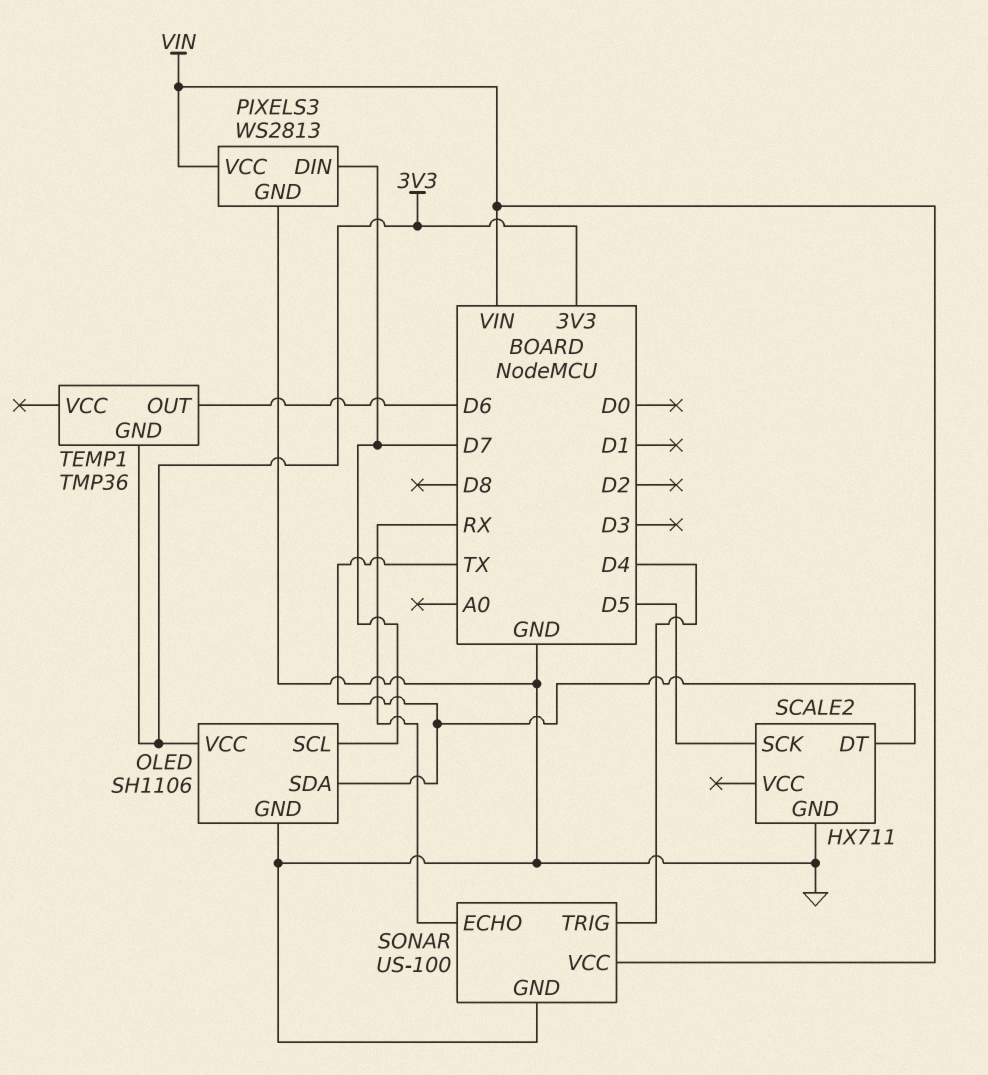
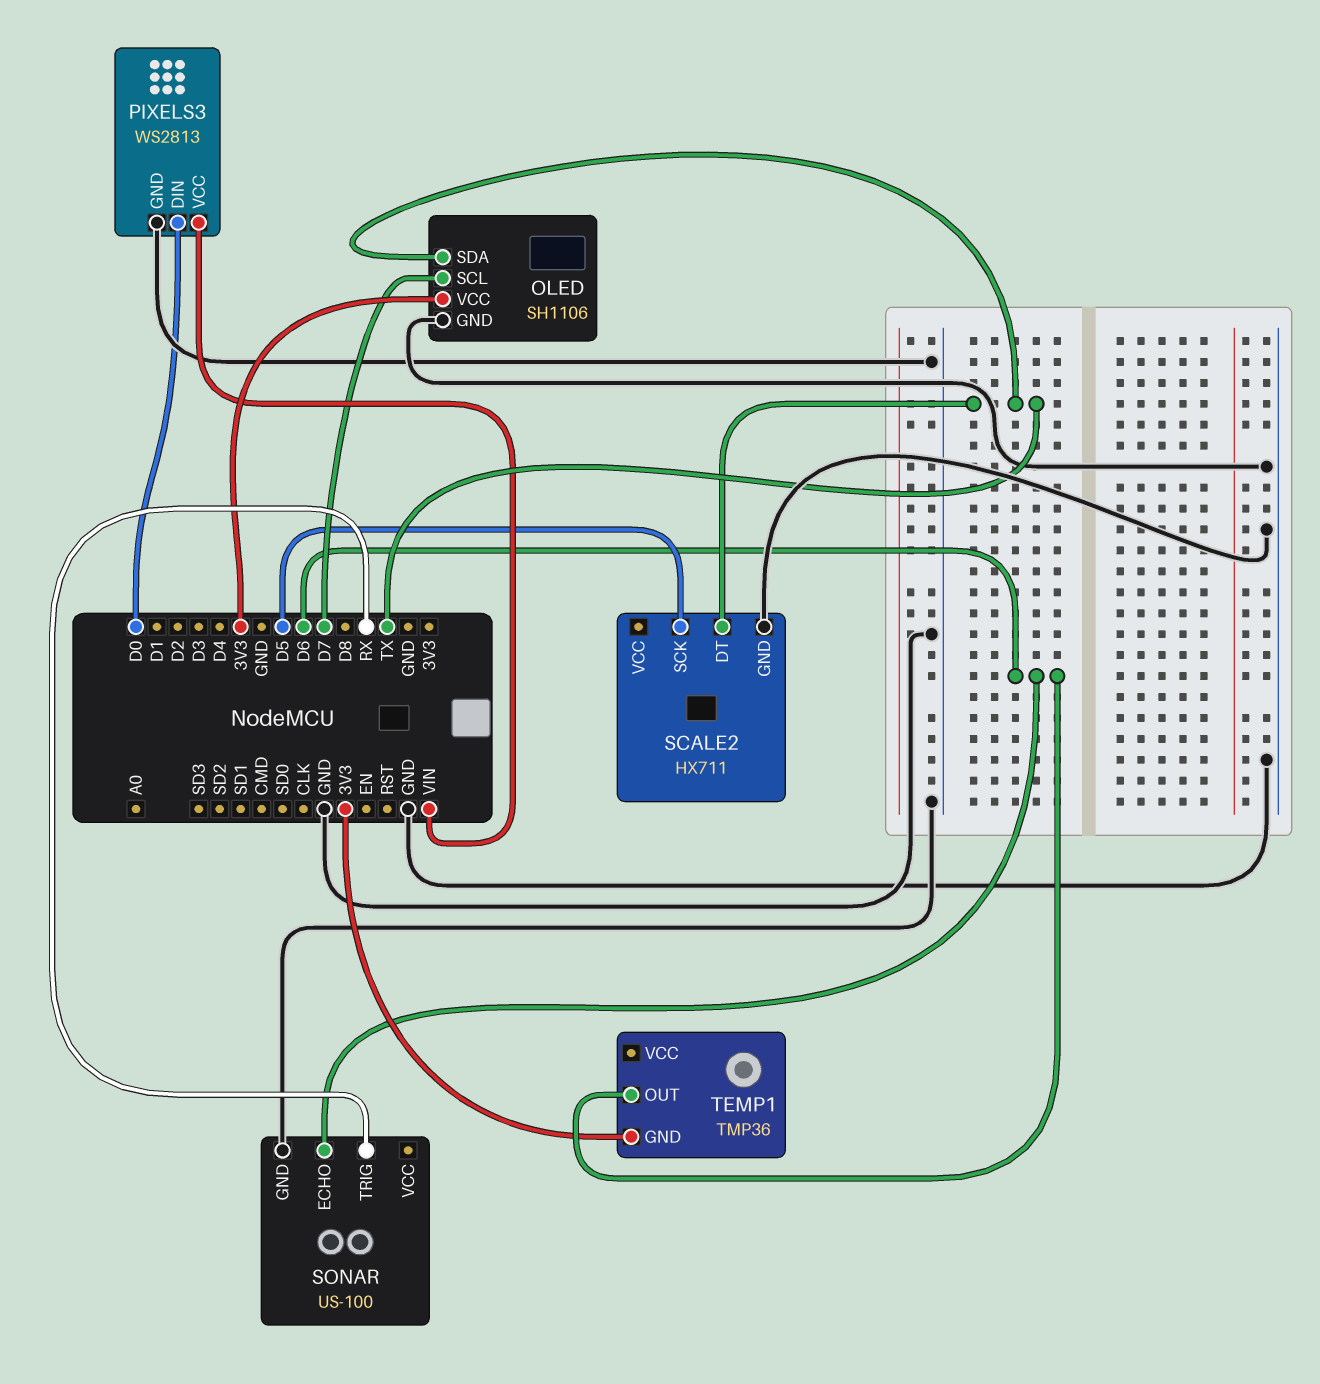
PIXELS3 pin DIN: D7 -> D0
SONAR pin ECHO: RX -> D6
SONAR pin TRIG: D4 -> RX
SONAR pin VCC: VIN -> none

